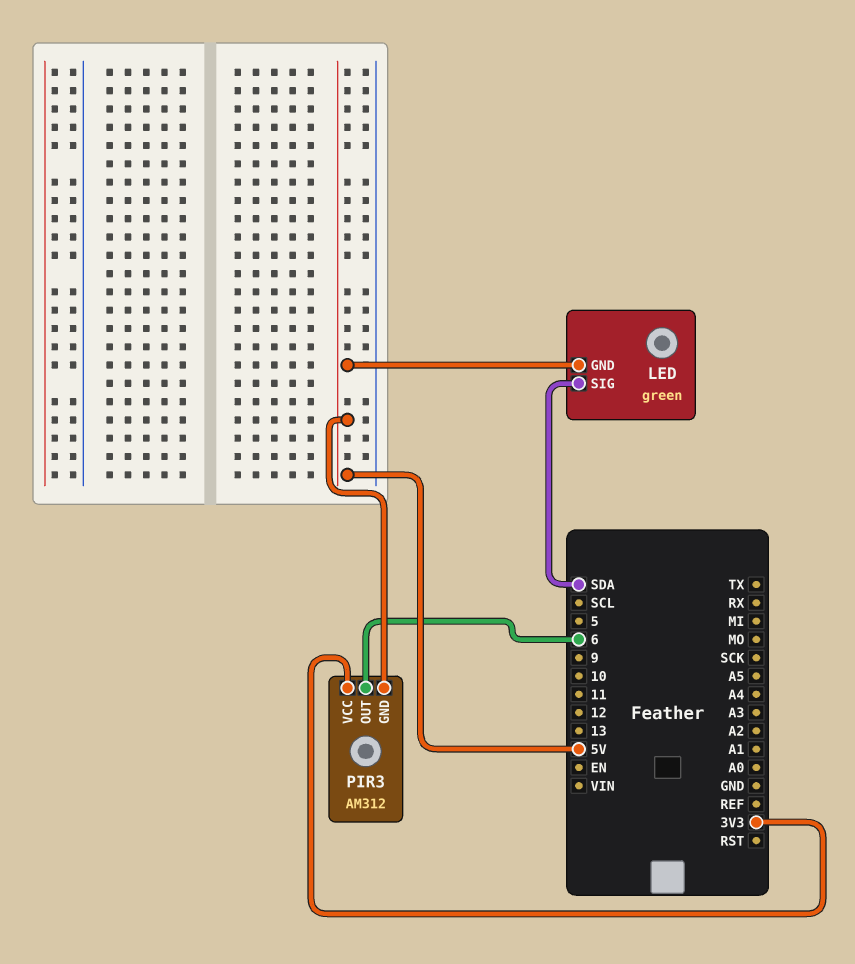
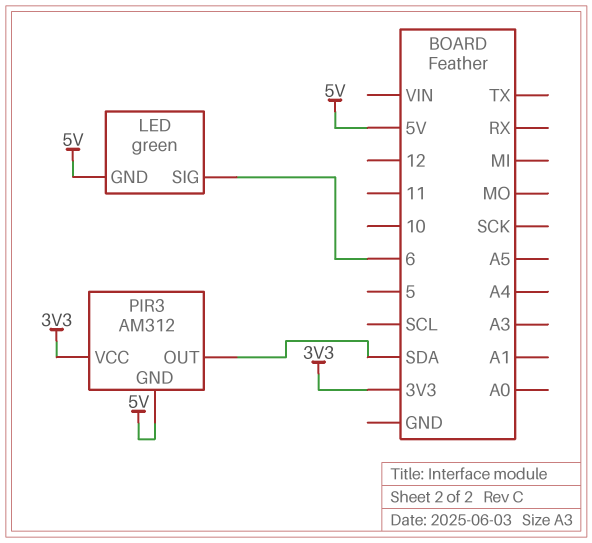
LED pin SIG: SDA -> 6
PIR3 pin OUT: 6 -> SDA

